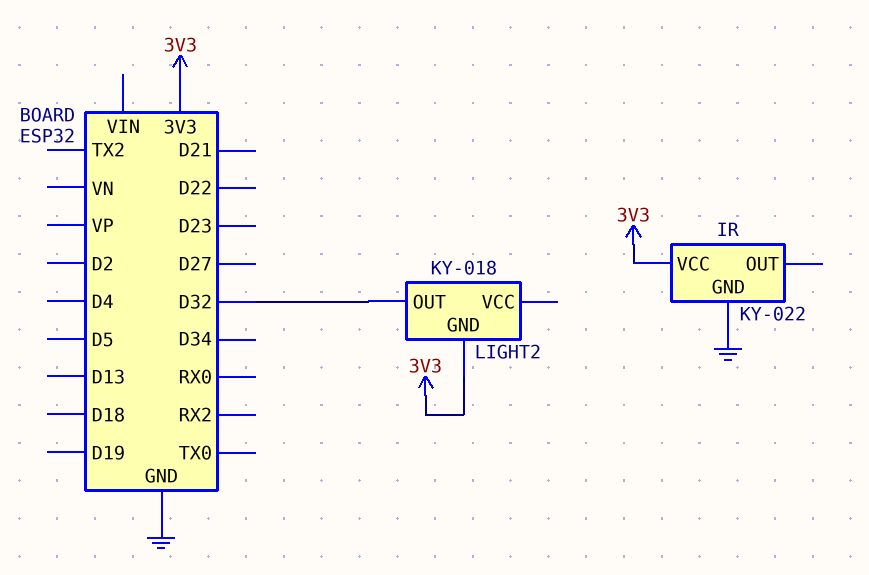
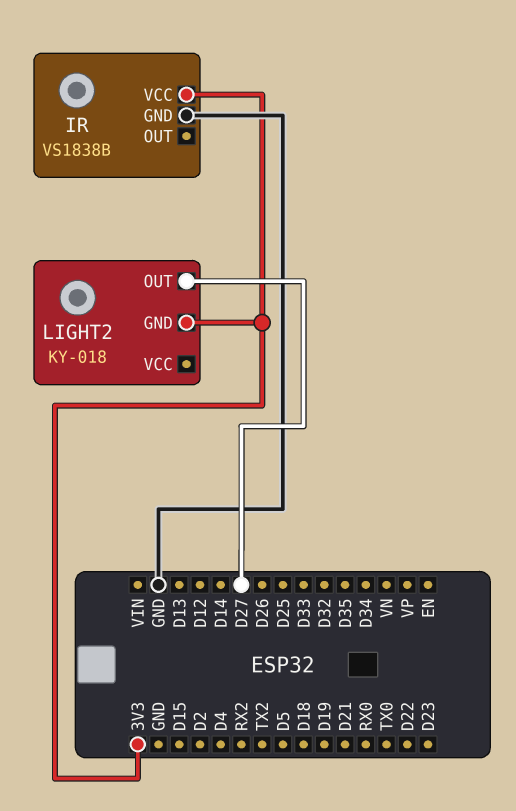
IR: KY-022 -> VS1838B
LIGHT2 pin OUT: D32 -> D27

